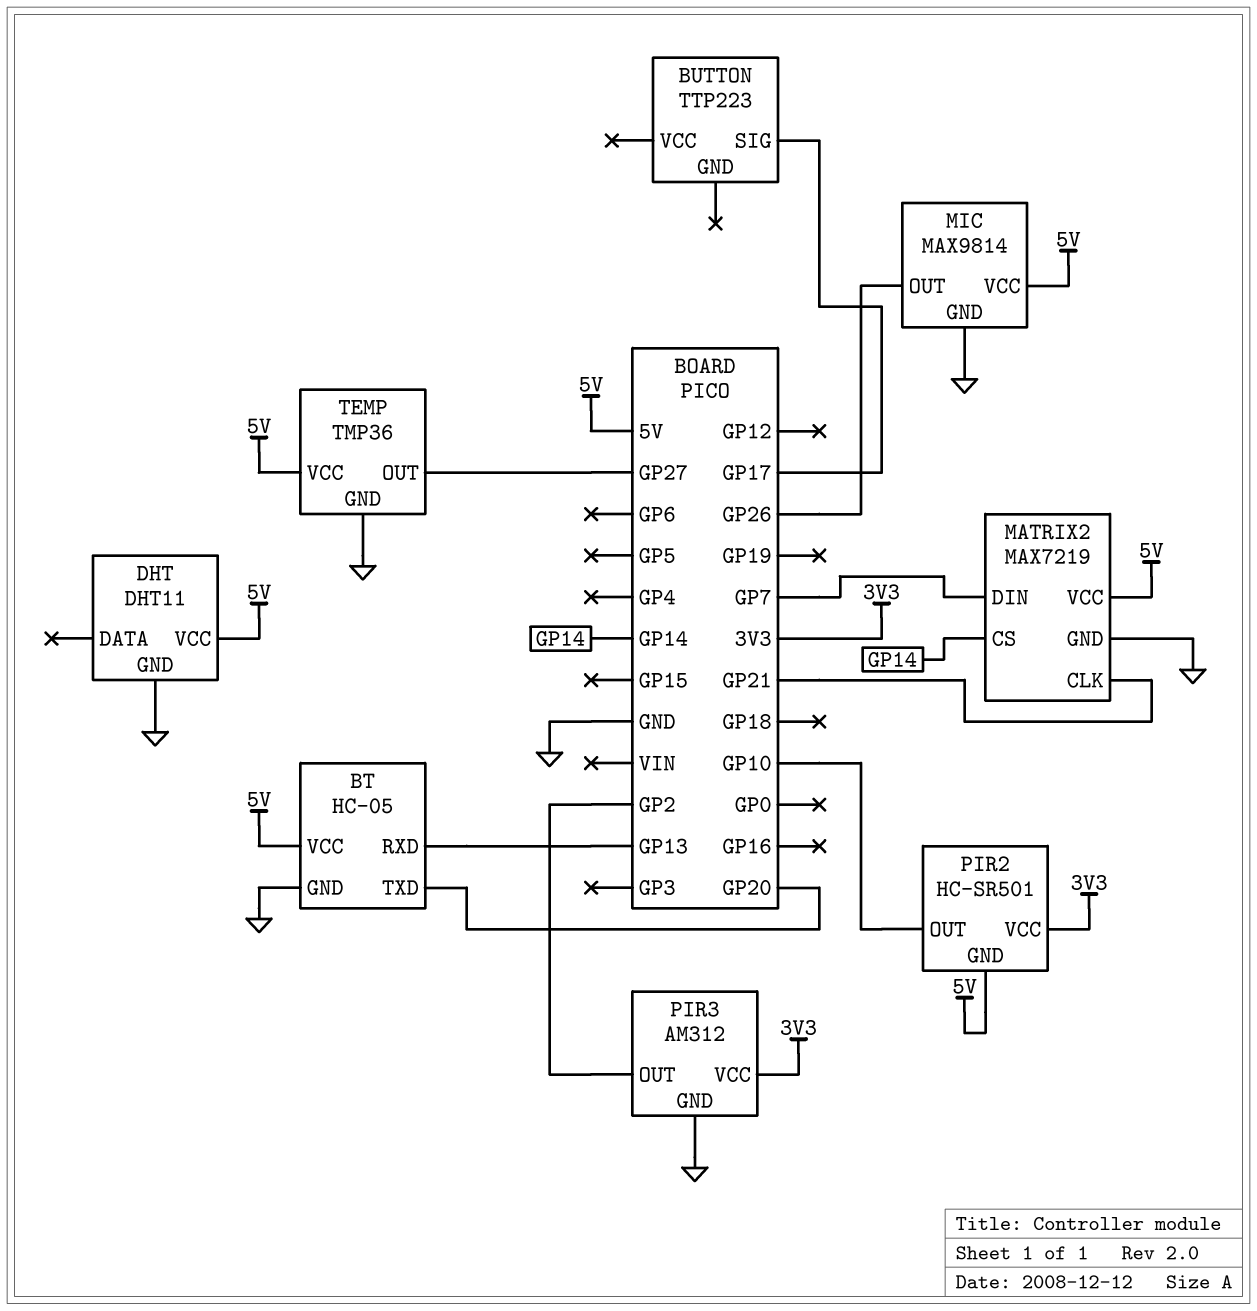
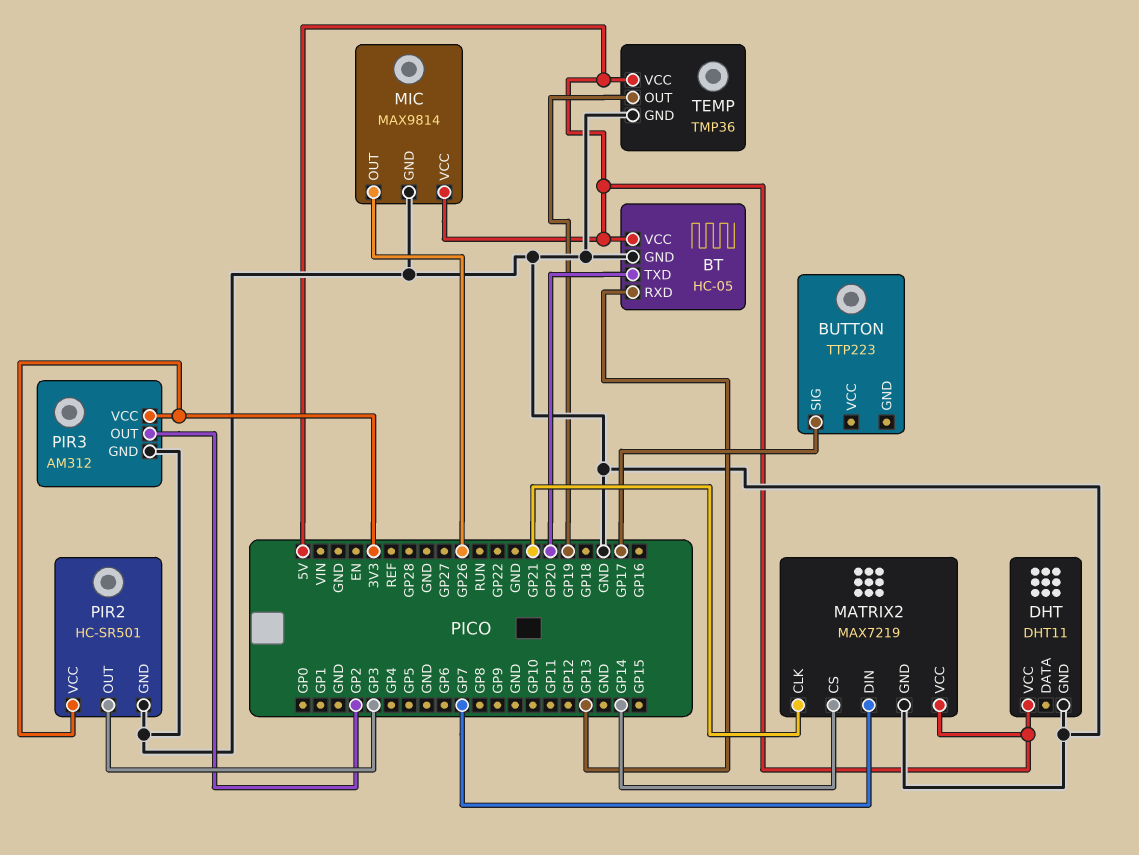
PIR2 pin GND: 5V -> GND
PIR2 pin OUT: GP10 -> GP3
TEMP pin OUT: GP27 -> GP19

